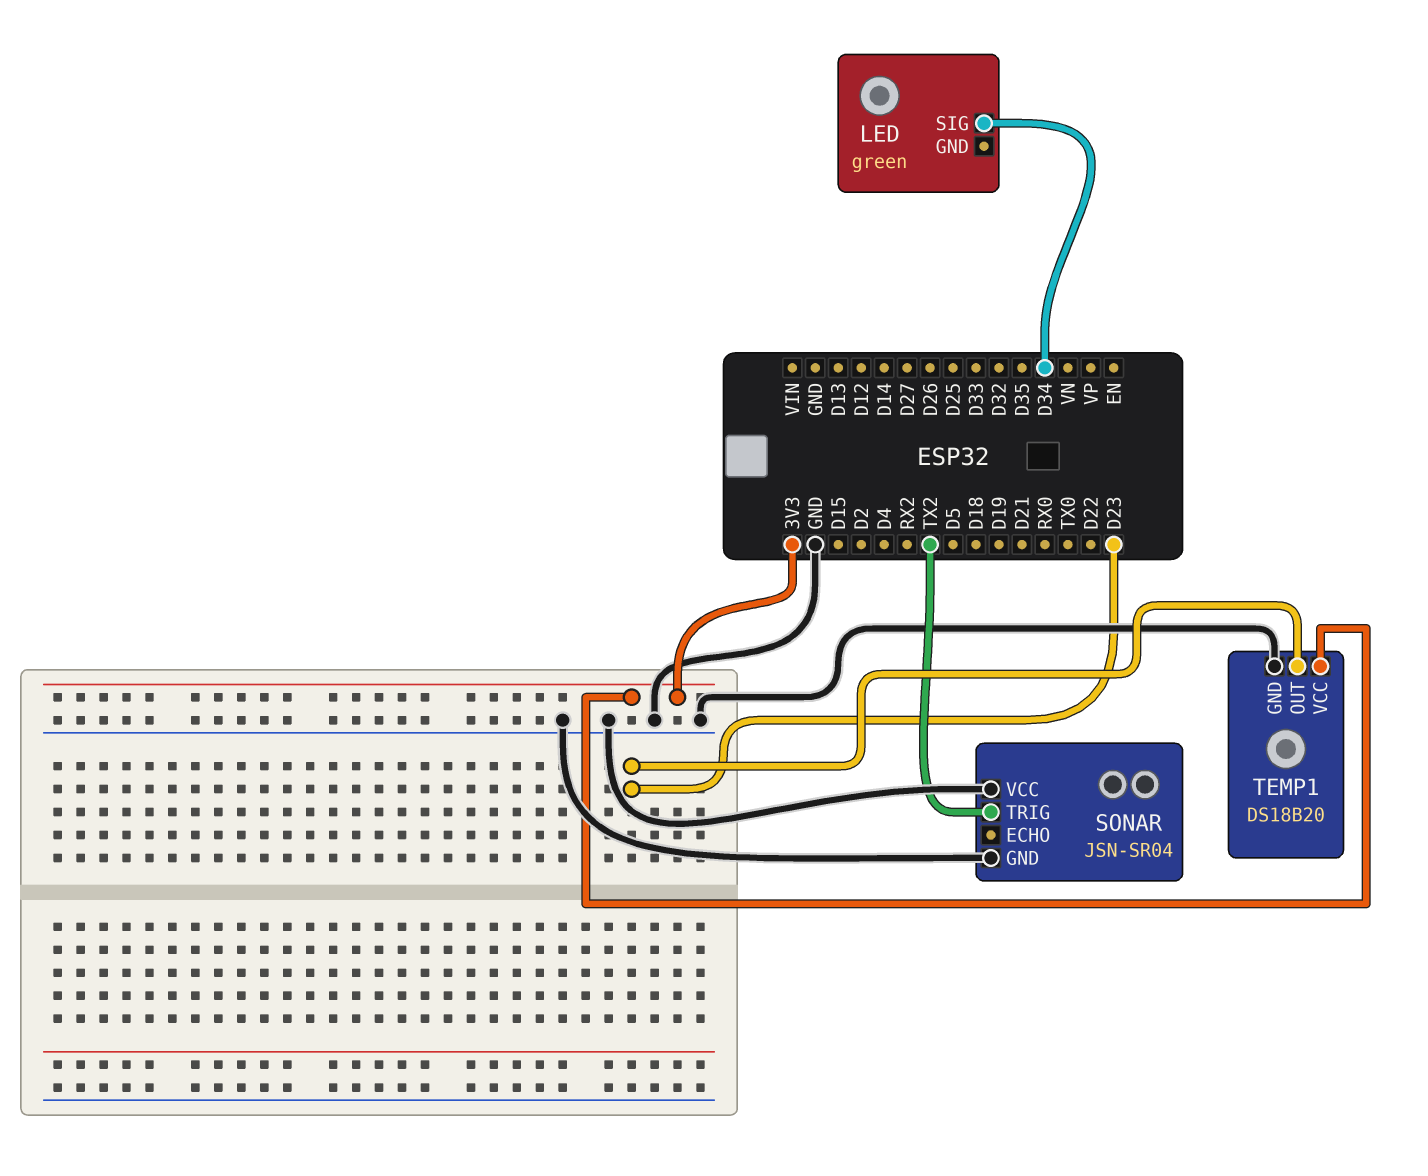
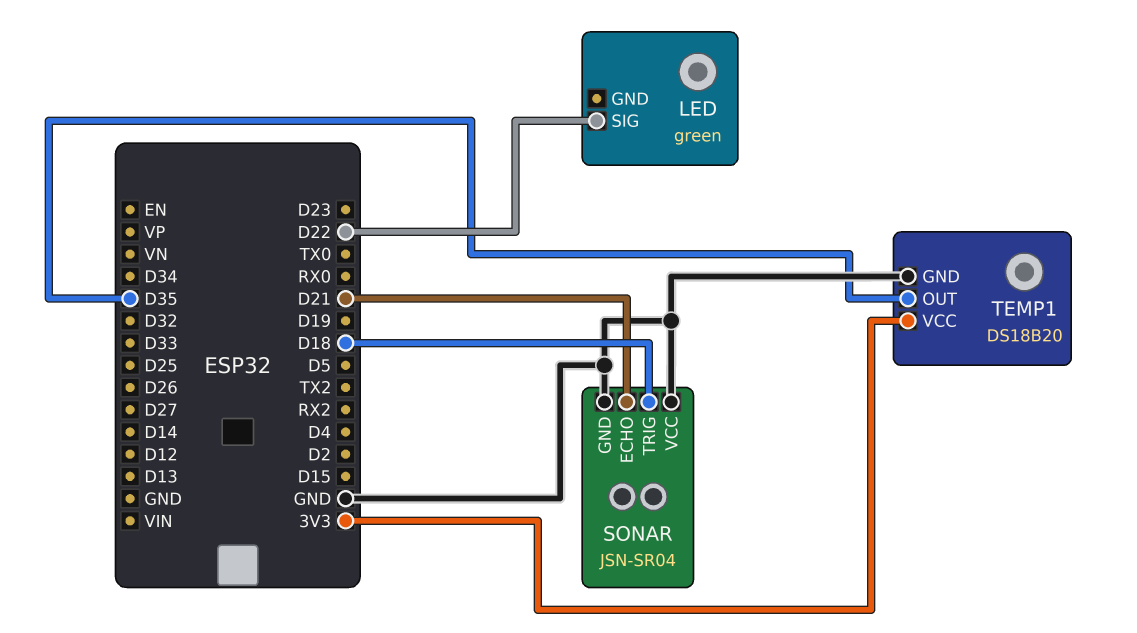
LED pin SIG: D34 -> D22
SONAR pin ECHO: none -> D21
SONAR pin TRIG: TX2 -> D18
TEMP1 pin OUT: D23 -> D35

